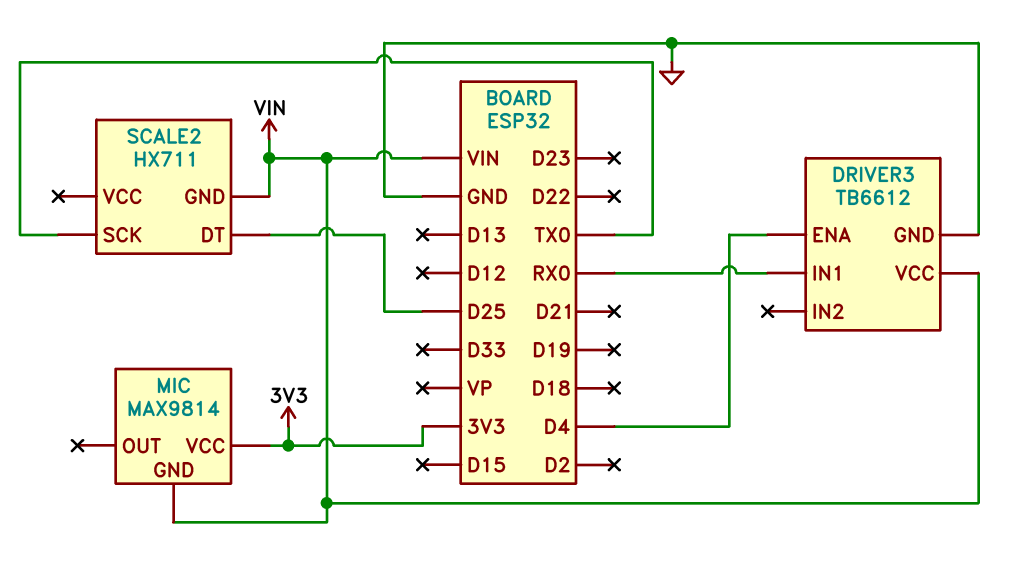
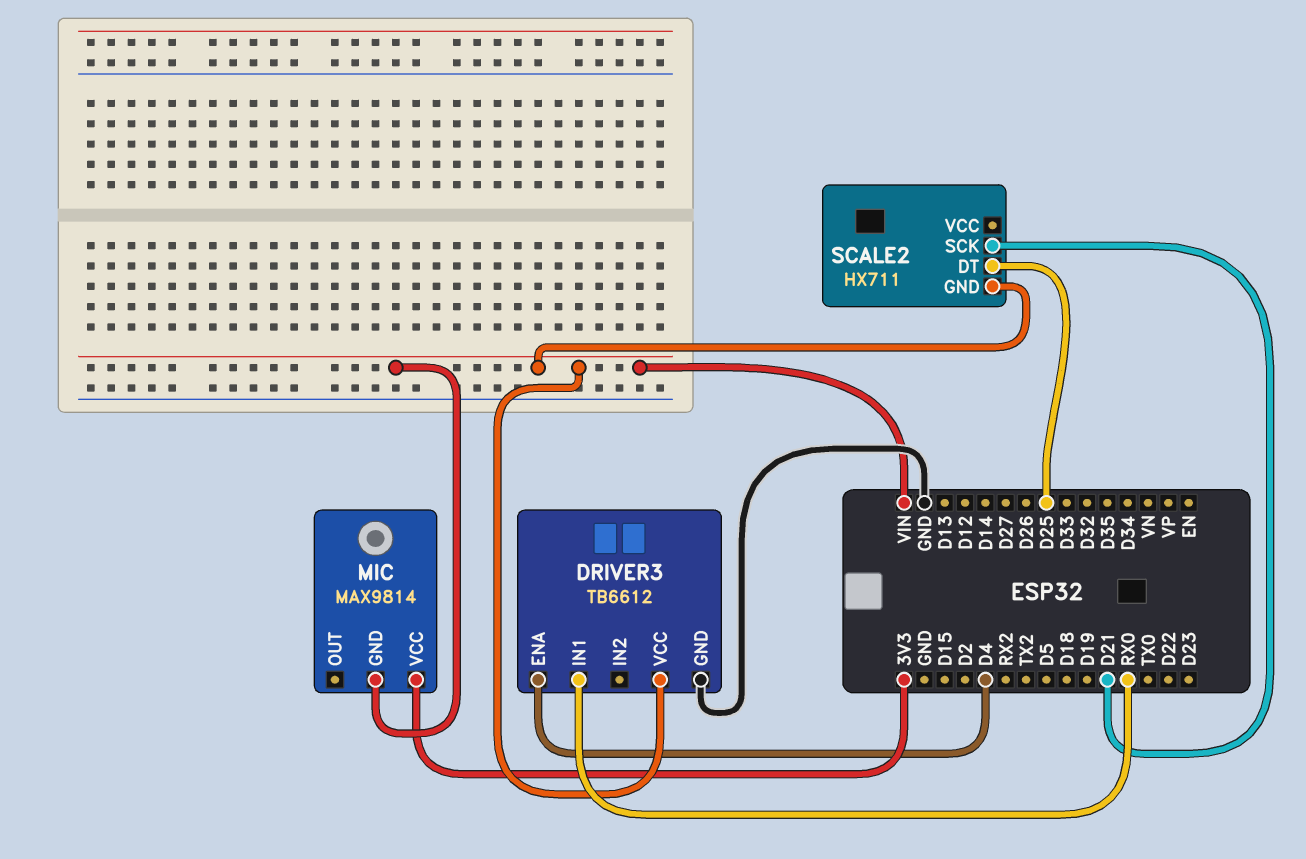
SCALE2 pin SCK: TX0 -> D21

